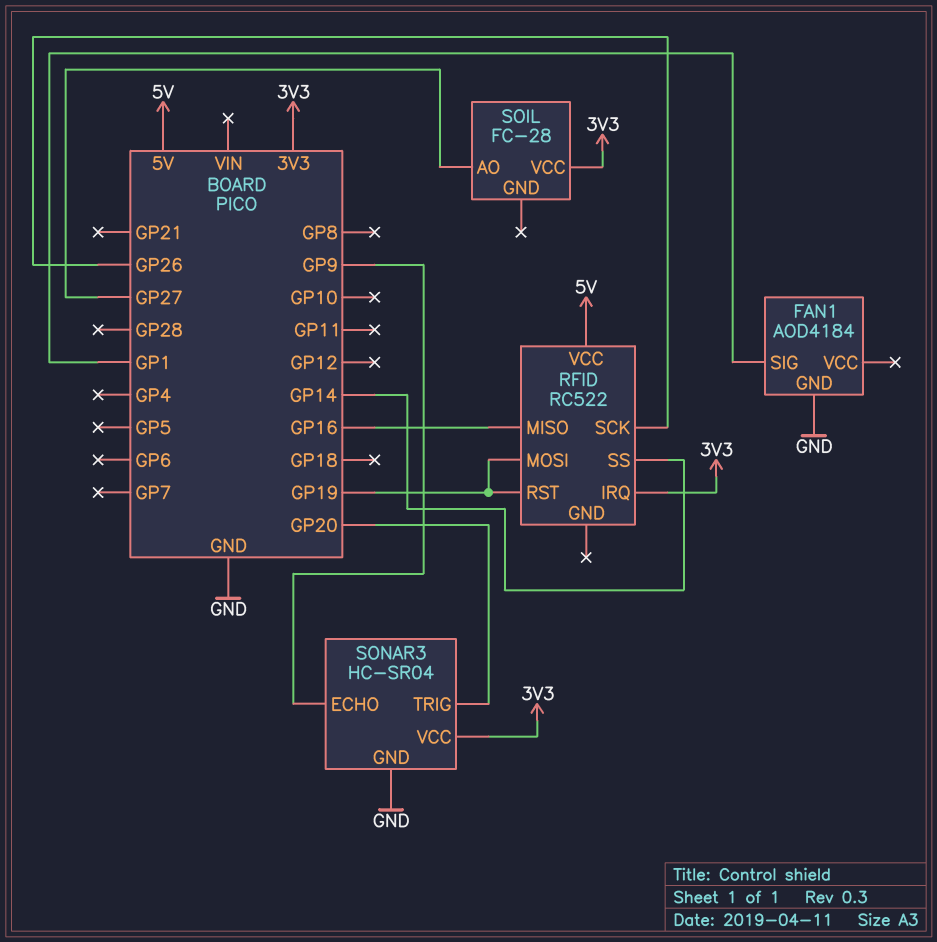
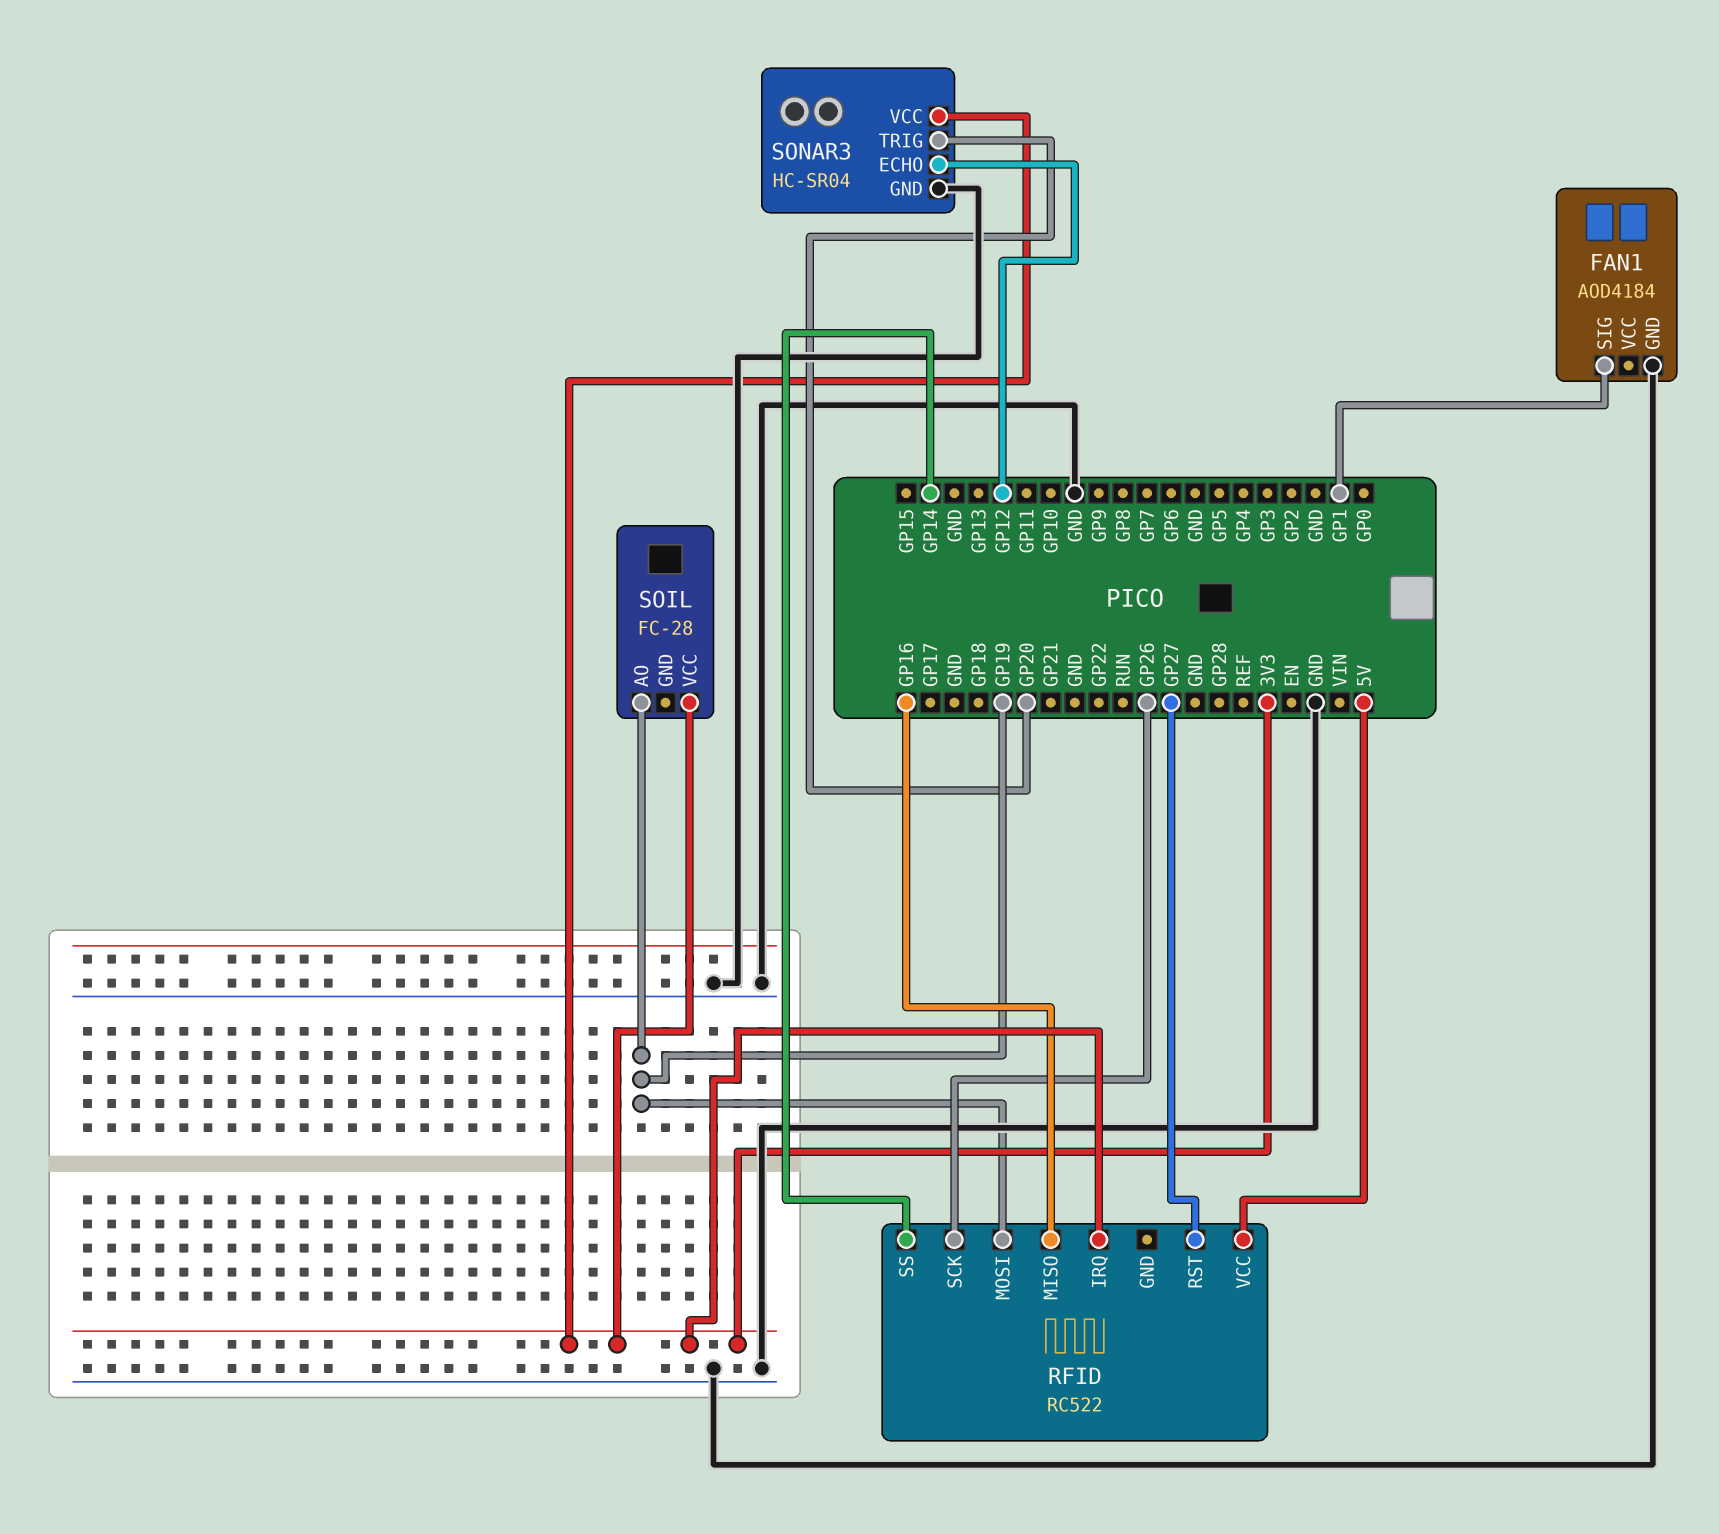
RFID pin RST: GP19 -> GP27
SOIL pin AO: GP27 -> GP19
SONAR3 pin ECHO: GP9 -> GP12

